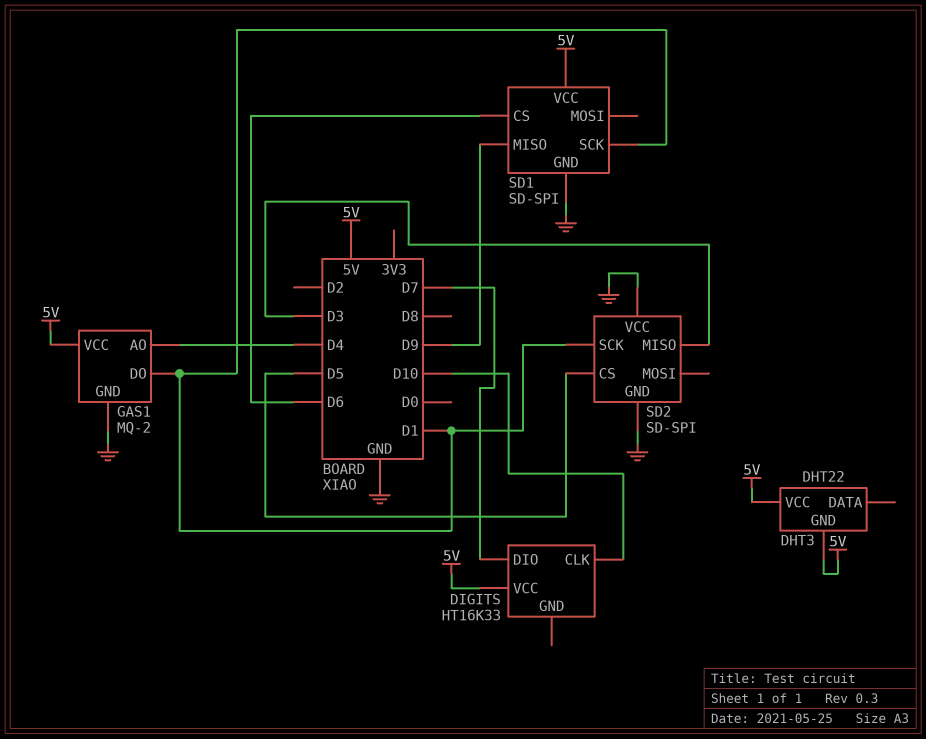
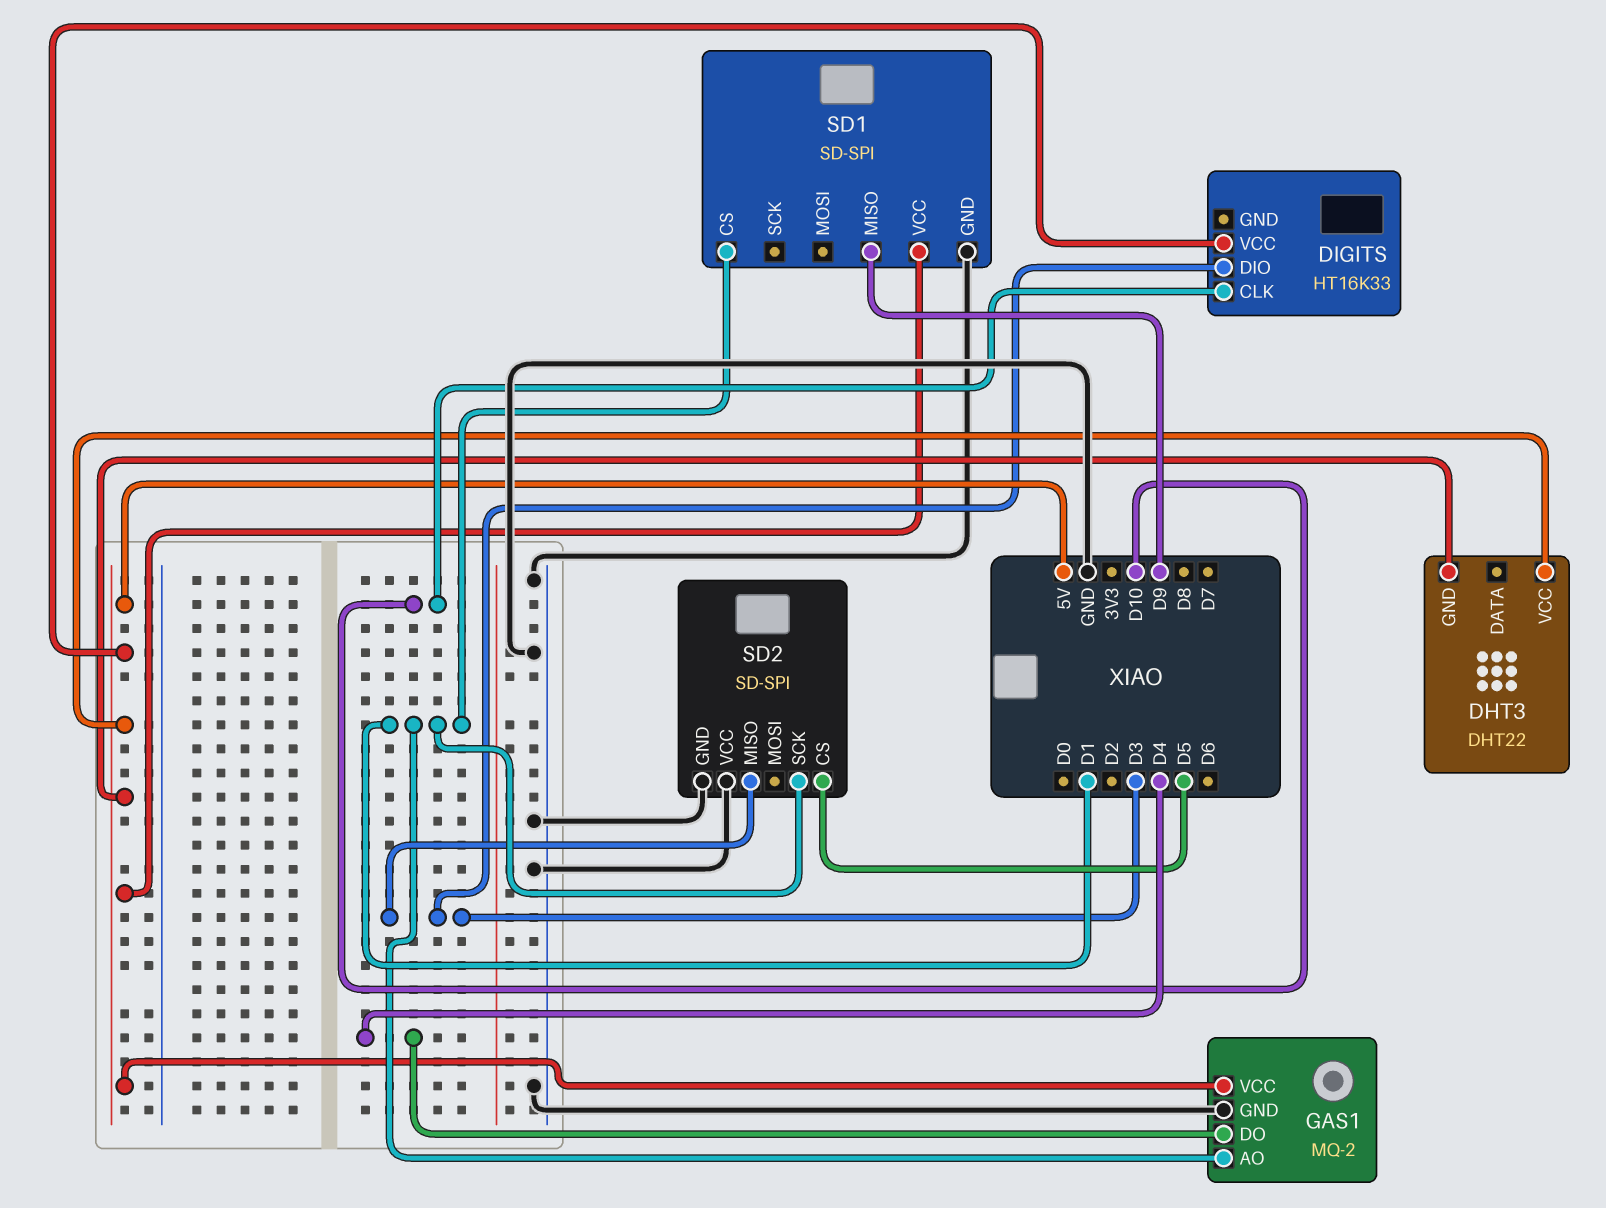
DIGITS pin DIO: D7 -> D3
GAS1 pin AO: D4 -> D1
GAS1 pin DO: D1 -> D4
SD1 pin CS: D6 -> D1
SD1 pin SCK: D1 -> none

